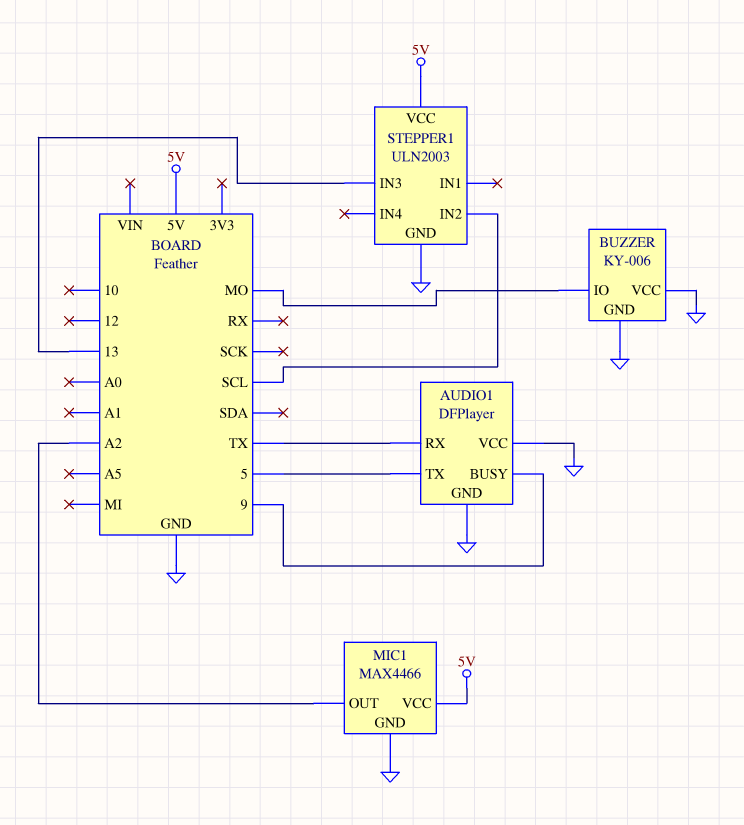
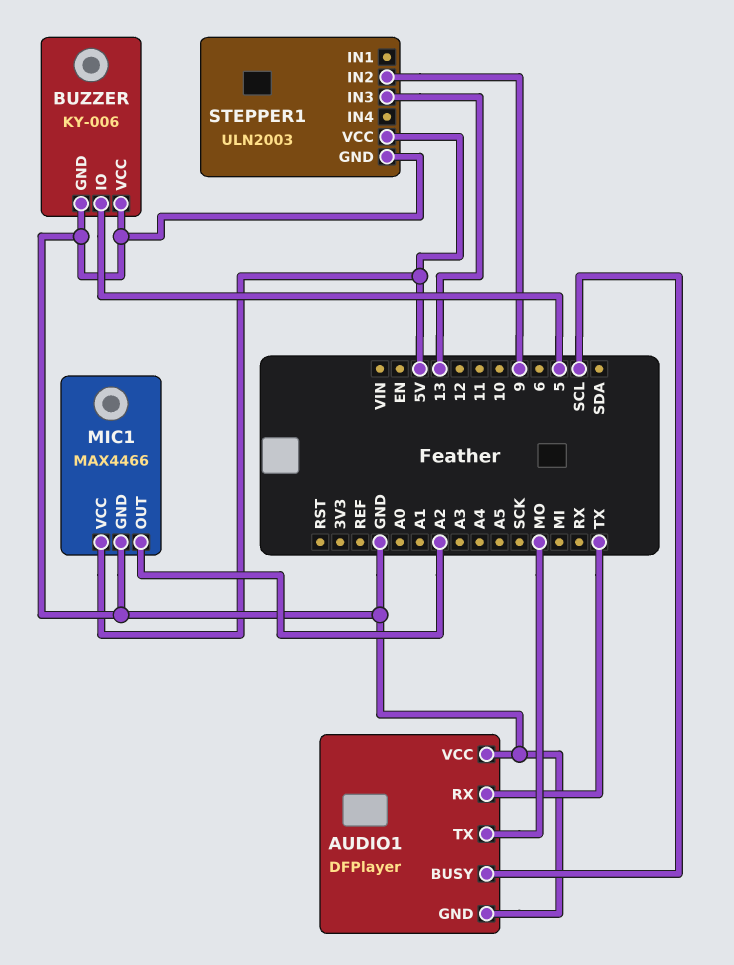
AUDIO1 pin BUSY: 9 -> SCL
AUDIO1 pin TX: 5 -> MO
BUZZER pin IO: MO -> 5
STEPPER1 pin IN2: SCL -> 9

